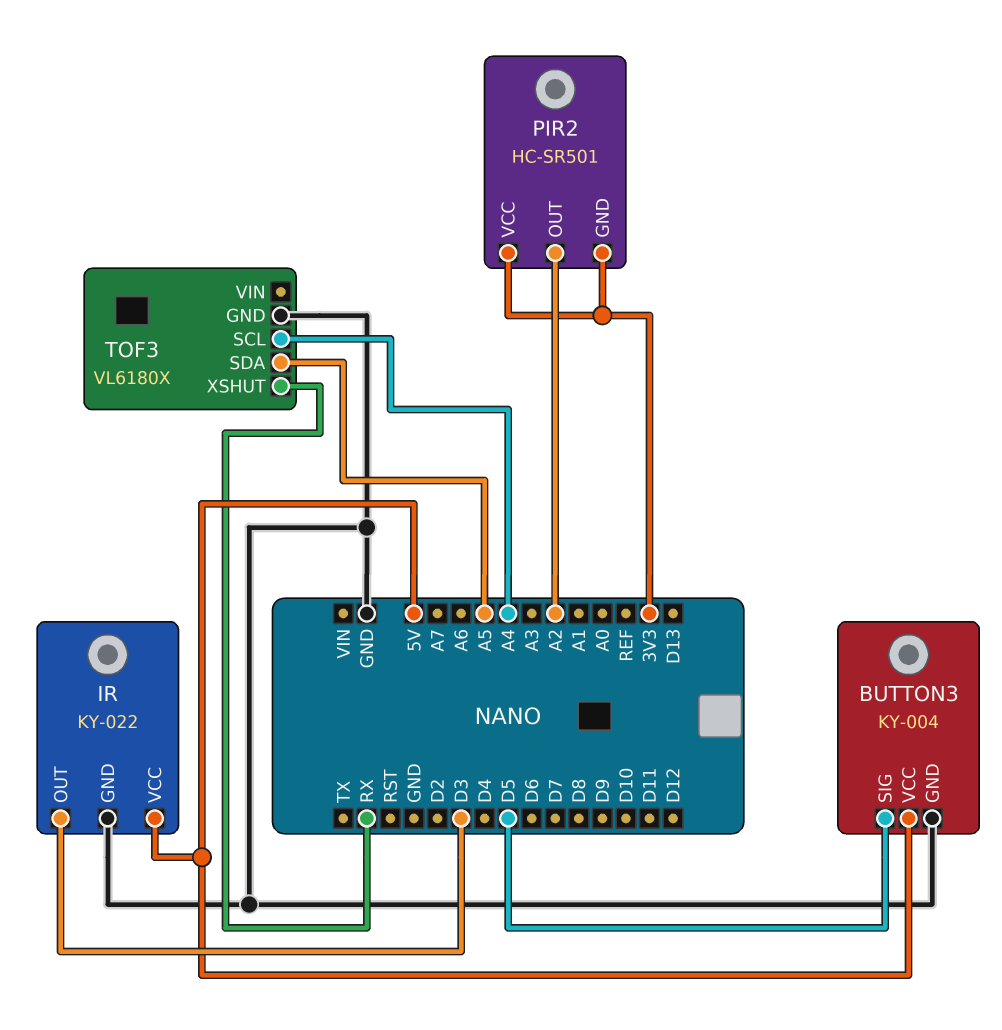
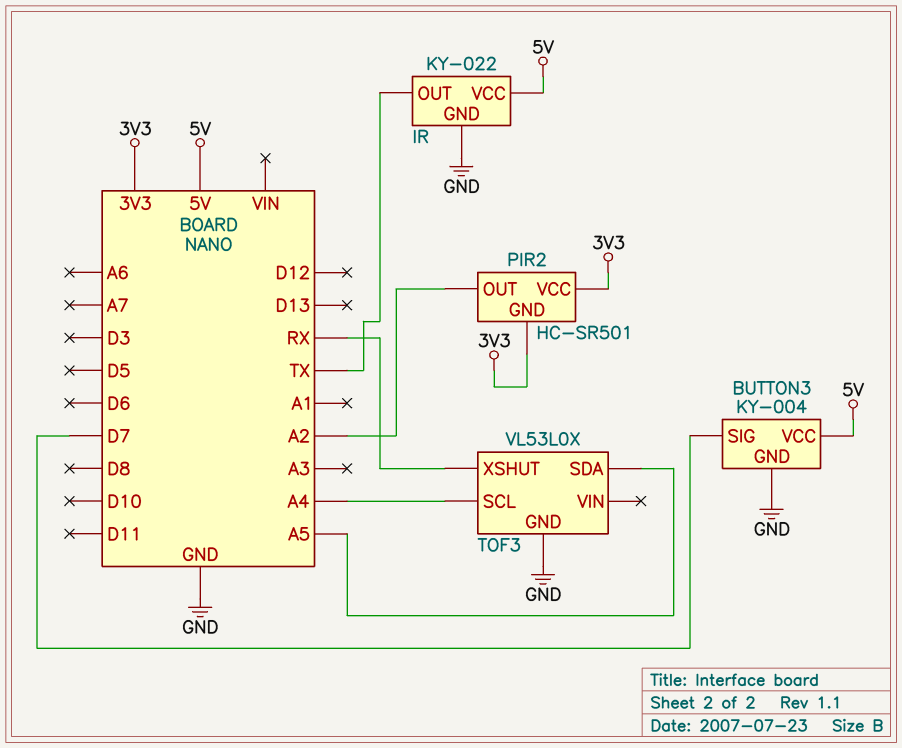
BUTTON3 pin SIG: D5 -> D7
IR pin OUT: D3 -> TX
TOF3: VL6180X -> VL53L0X

